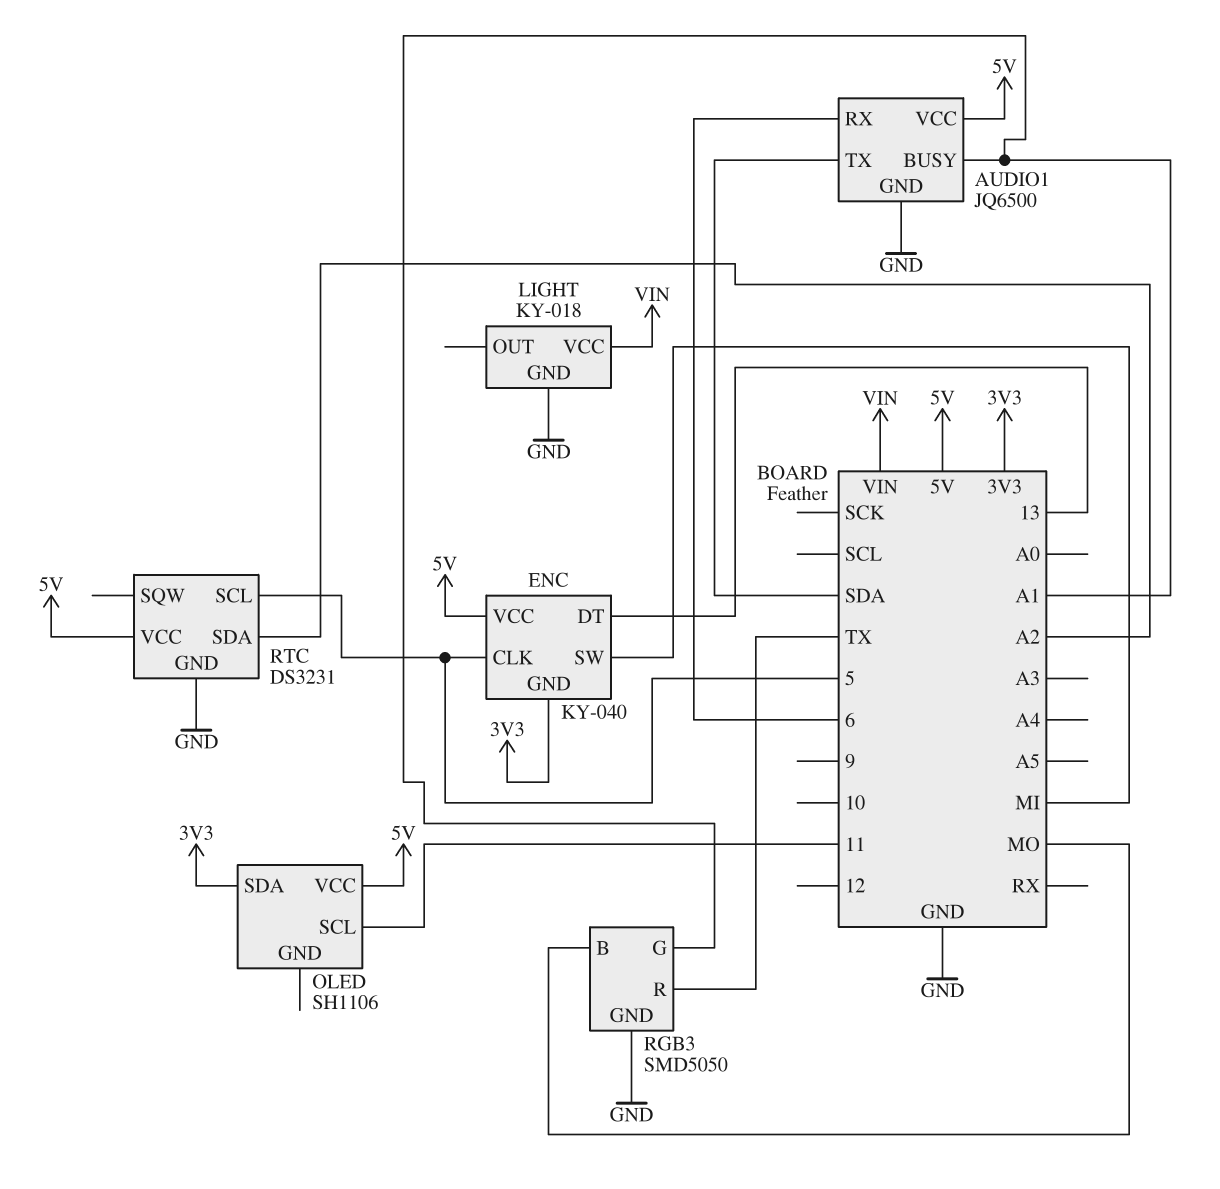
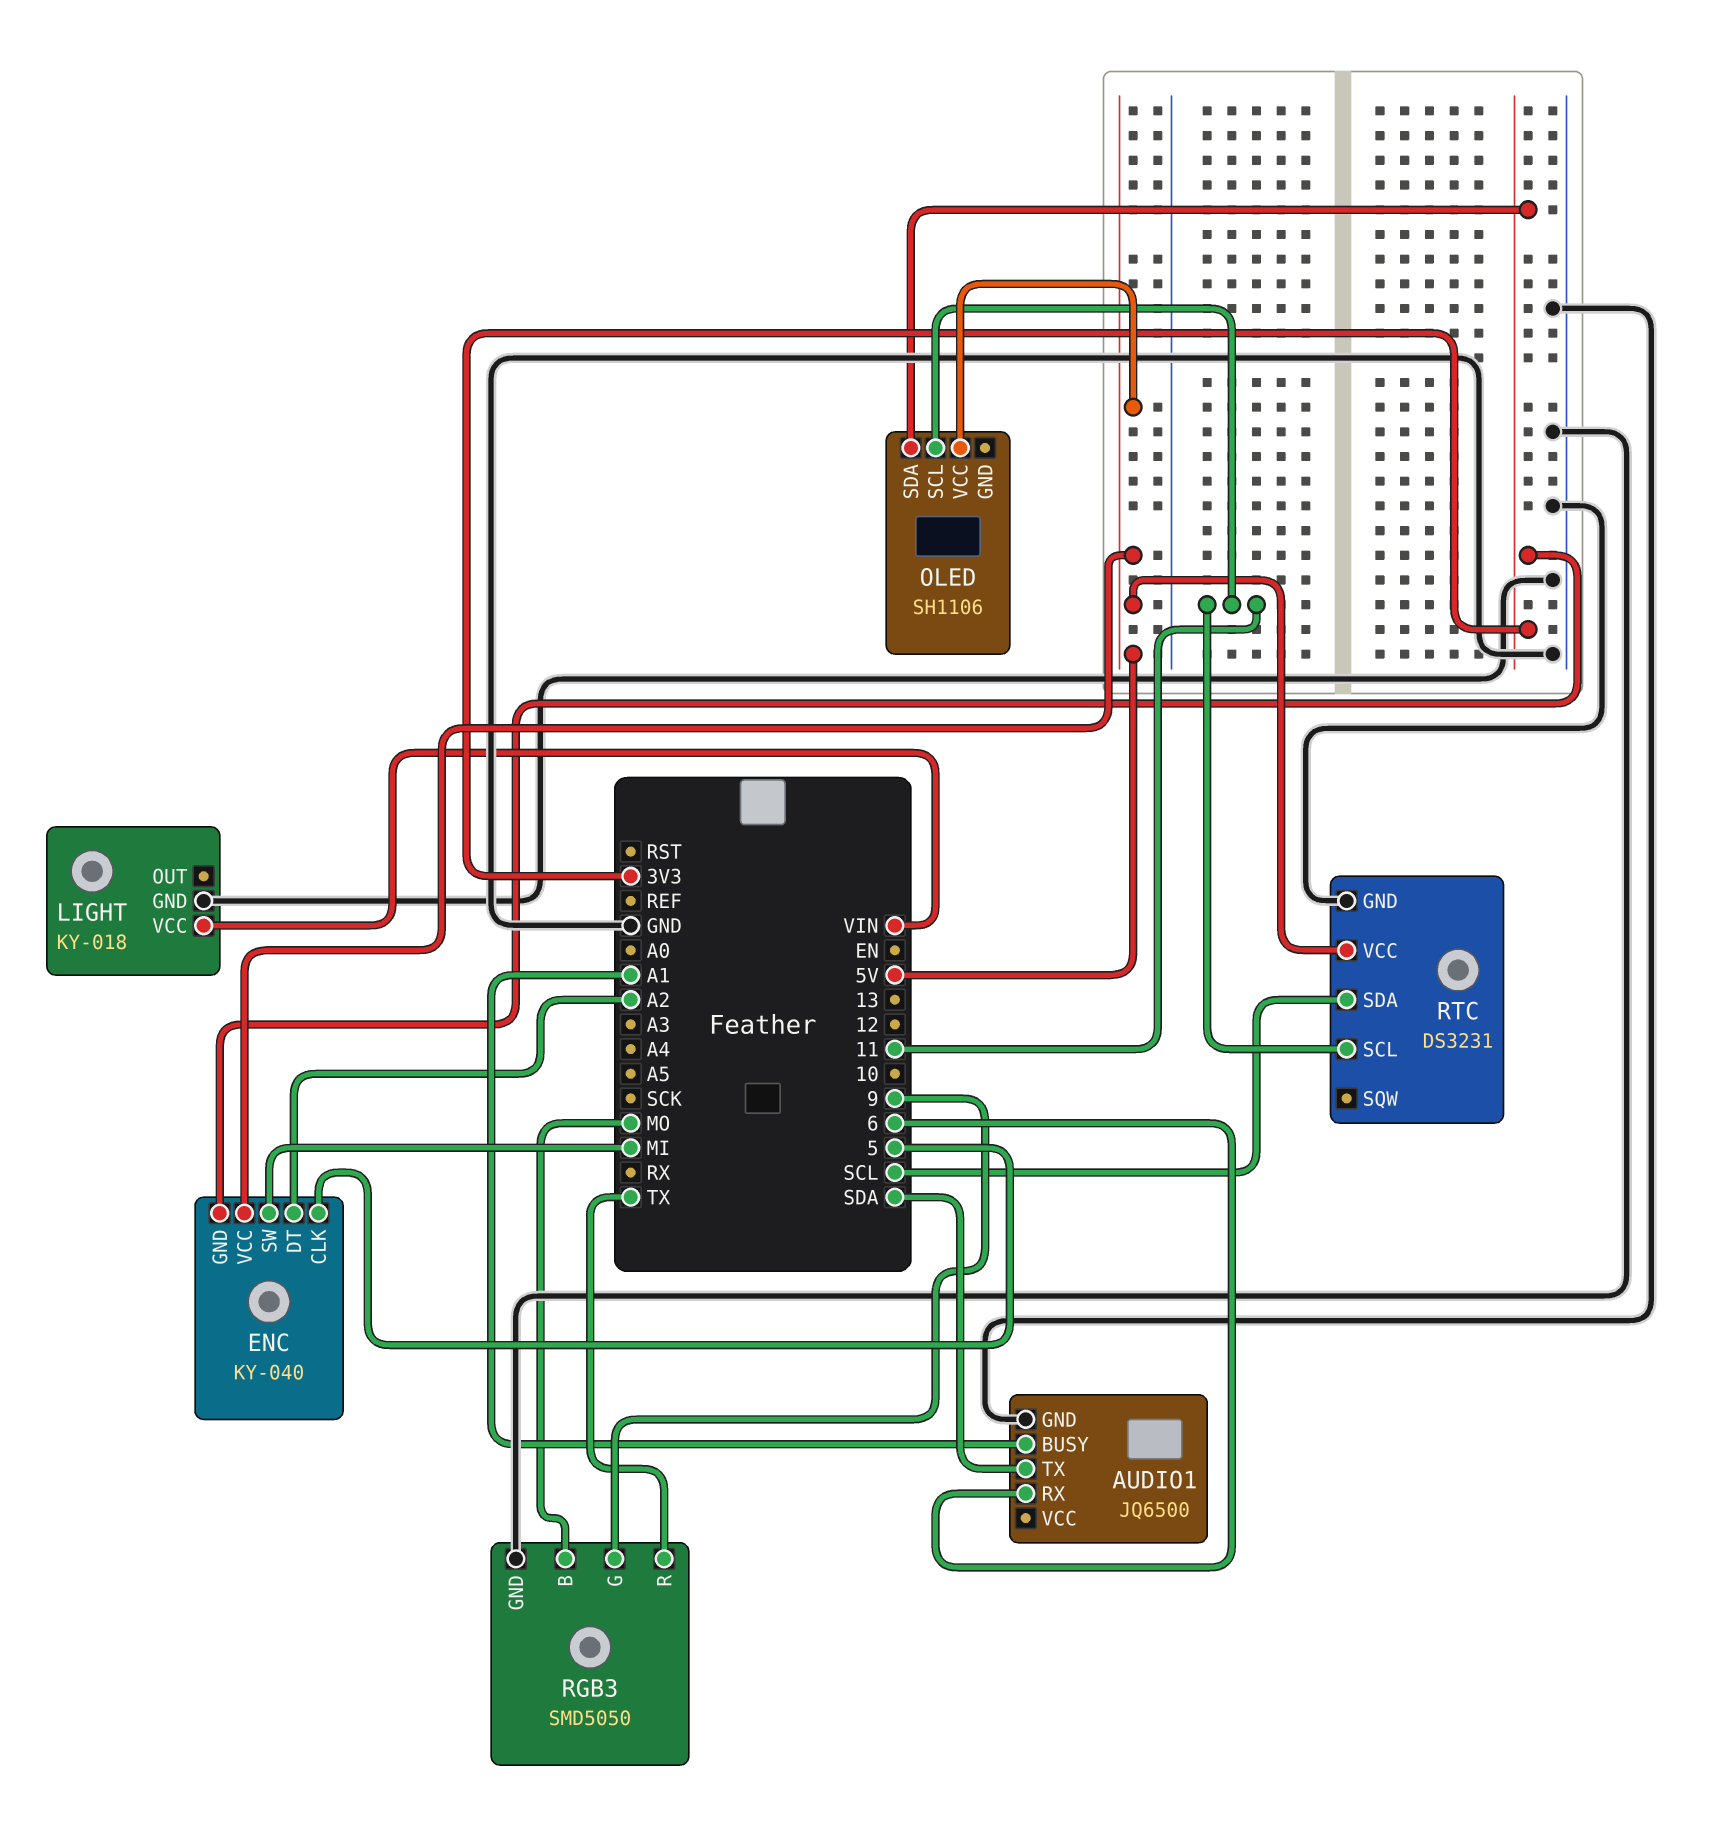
AUDIO1 pin VCC: 5V -> none
ENC pin DT: 13 -> A2
RGB3 pin G: A1 -> 9
RTC pin SCL: 5 -> 11
RTC pin SDA: A2 -> SCL

